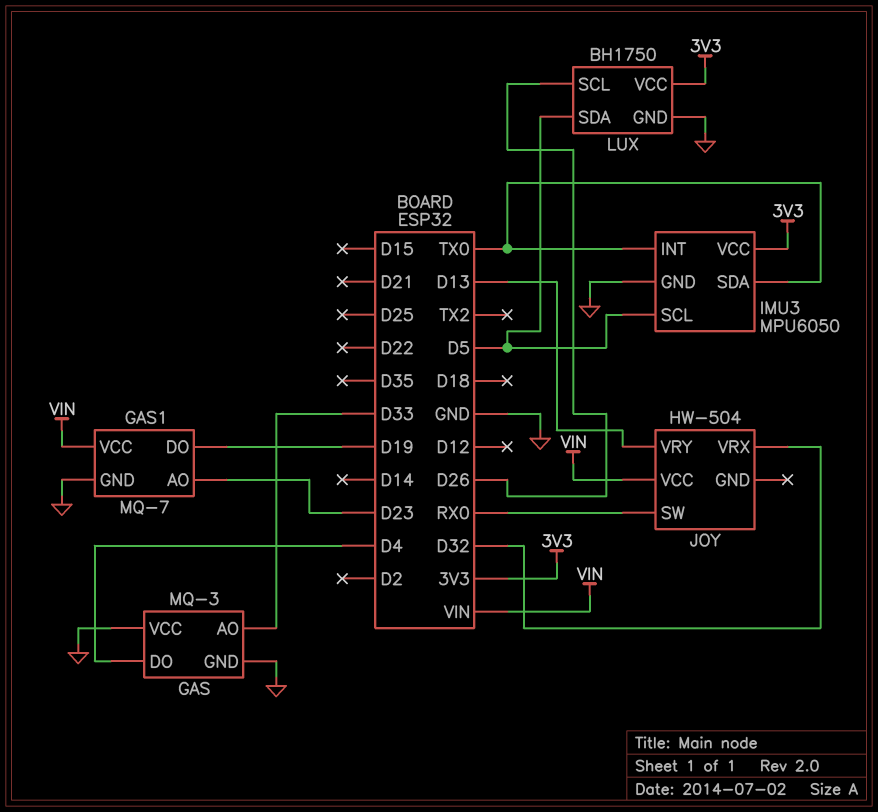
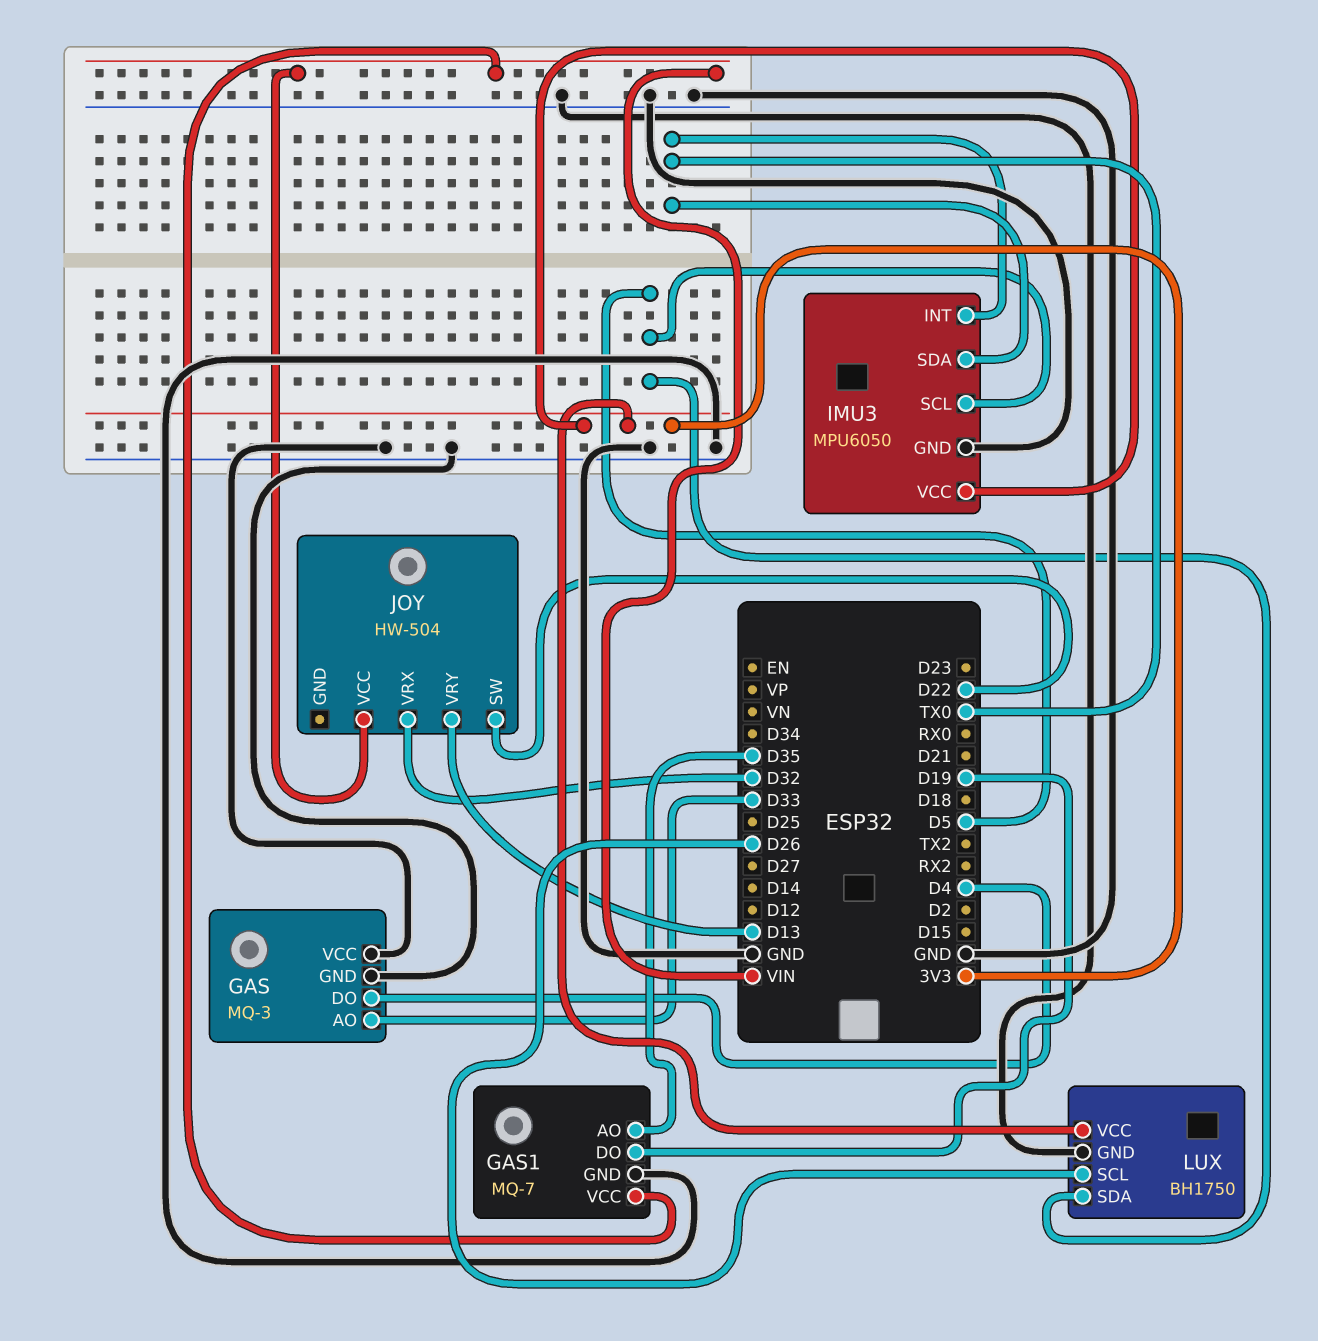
GAS1 pin AO: D23 -> D35
JOY pin SW: RX0 -> D22

